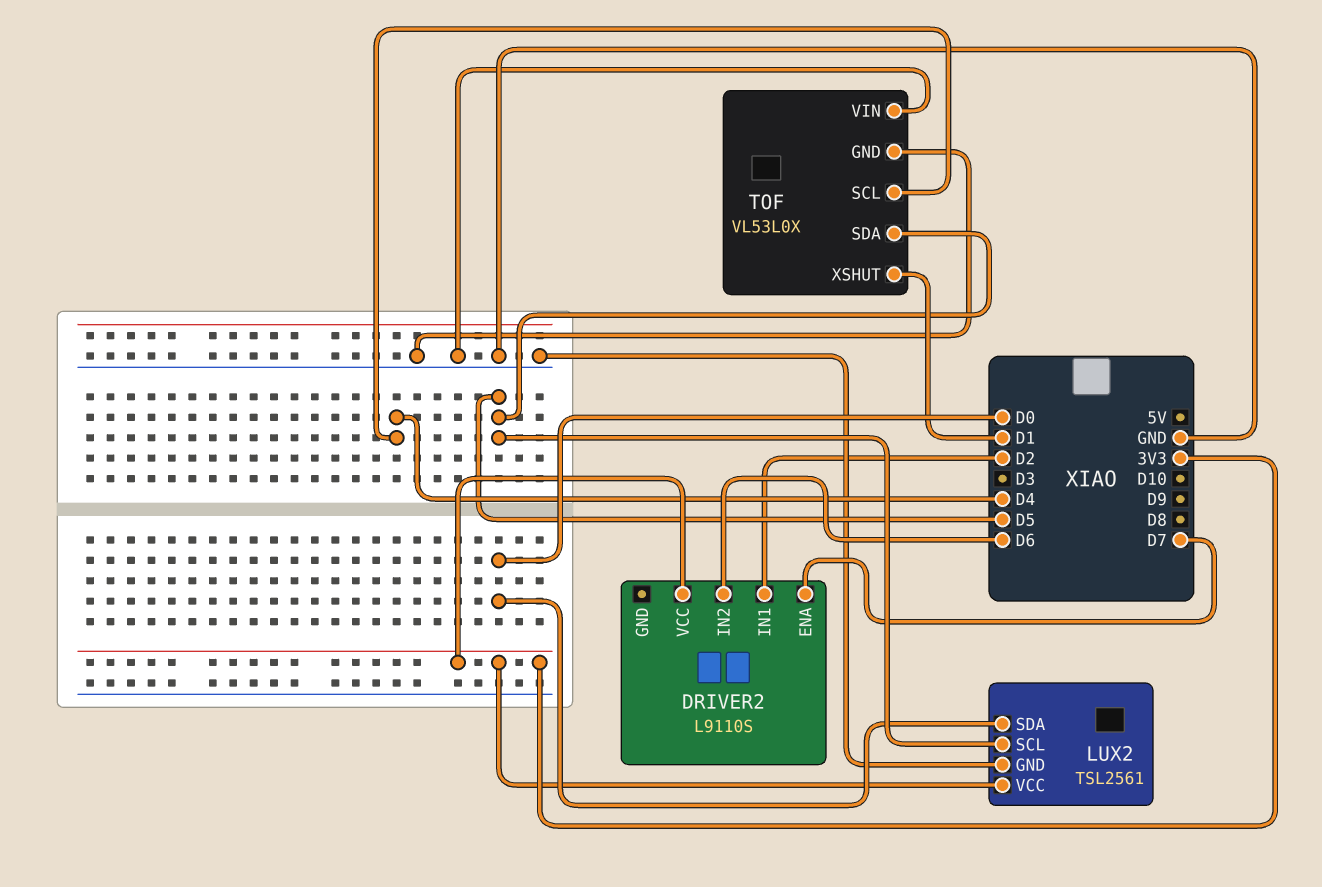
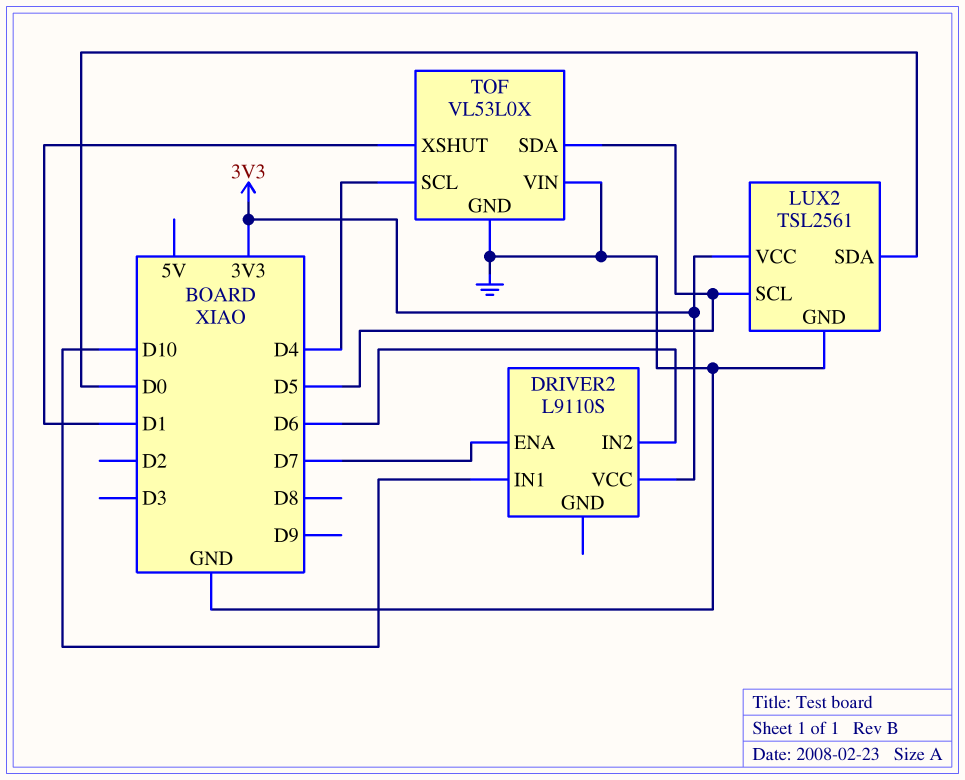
DRIVER2 pin IN1: D2 -> D10

